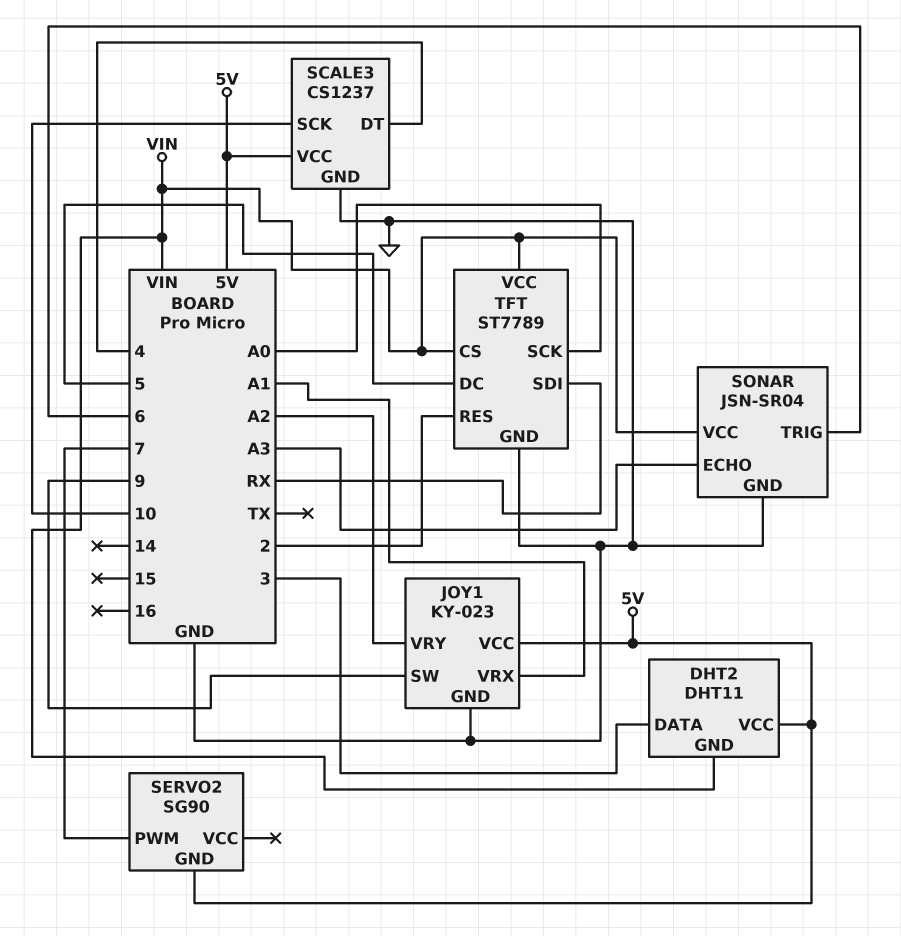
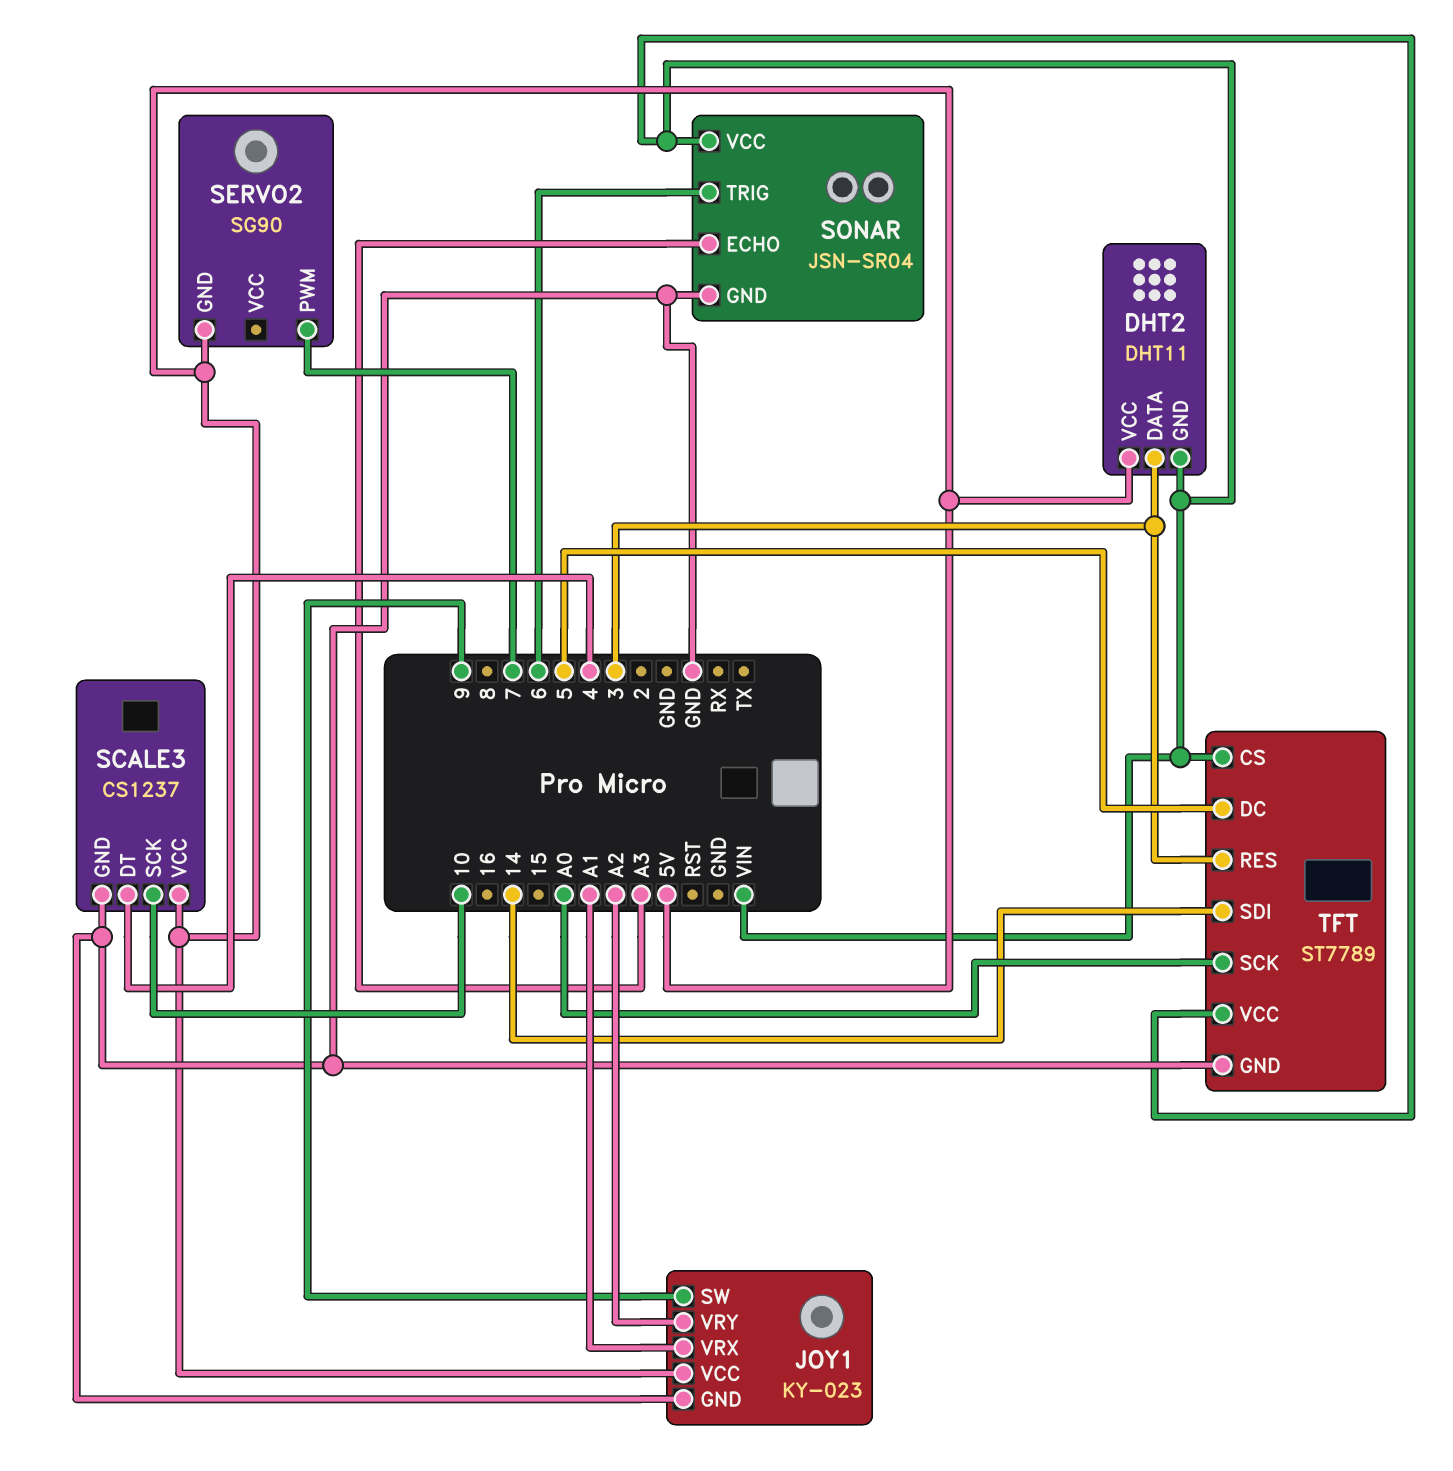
TFT pin RES: 2 -> 3
TFT pin SDI: RX -> 14

